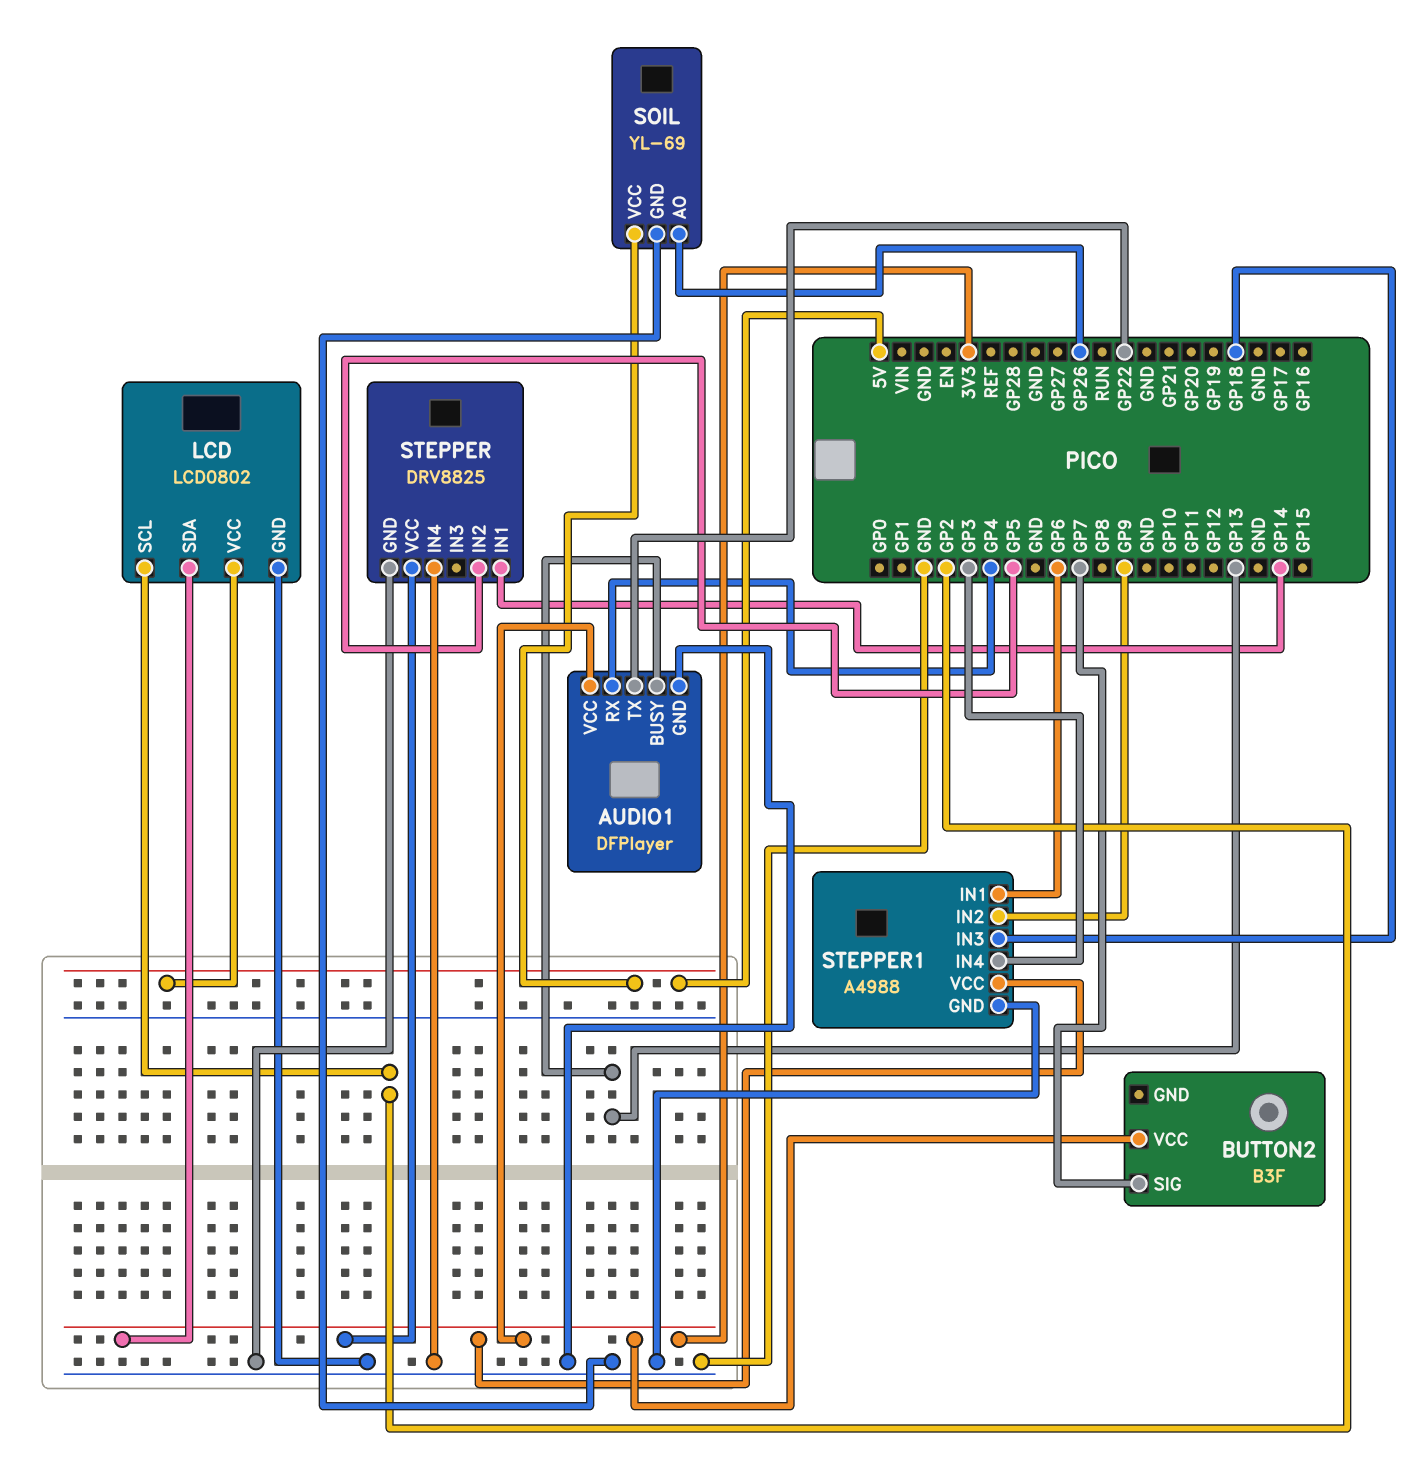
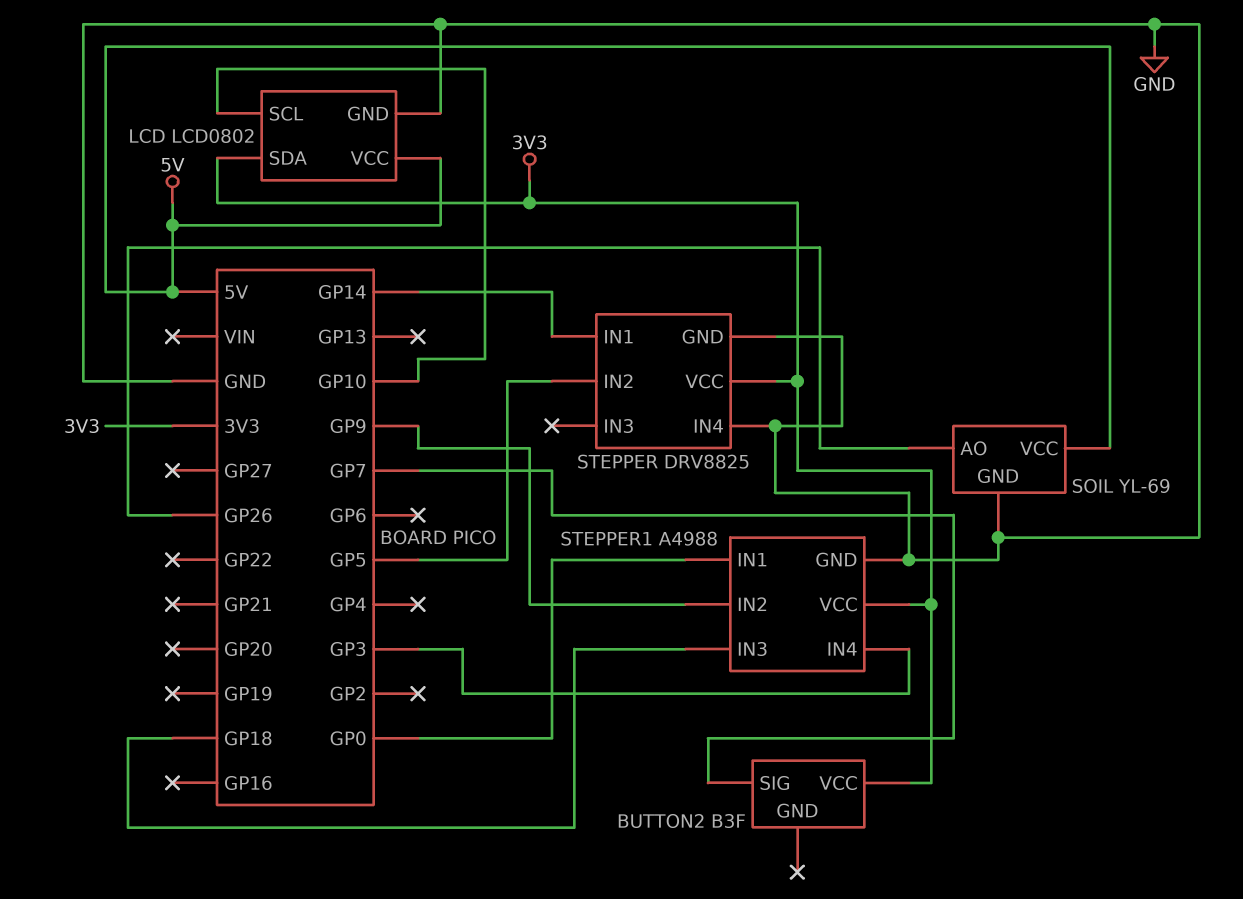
AUDIO1: DFPlayer -> none
AUDIO1 pin BUSY: GP13 -> none
AUDIO1 pin GND: GND -> none
AUDIO1 pin RX: GP4 -> none
AUDIO1 pin TX: GP22 -> none
AUDIO1 pin VCC: 3V3 -> none
LCD pin SCL: GP2 -> GP10
STEPPER1 pin IN1: GP6 -> GP0

